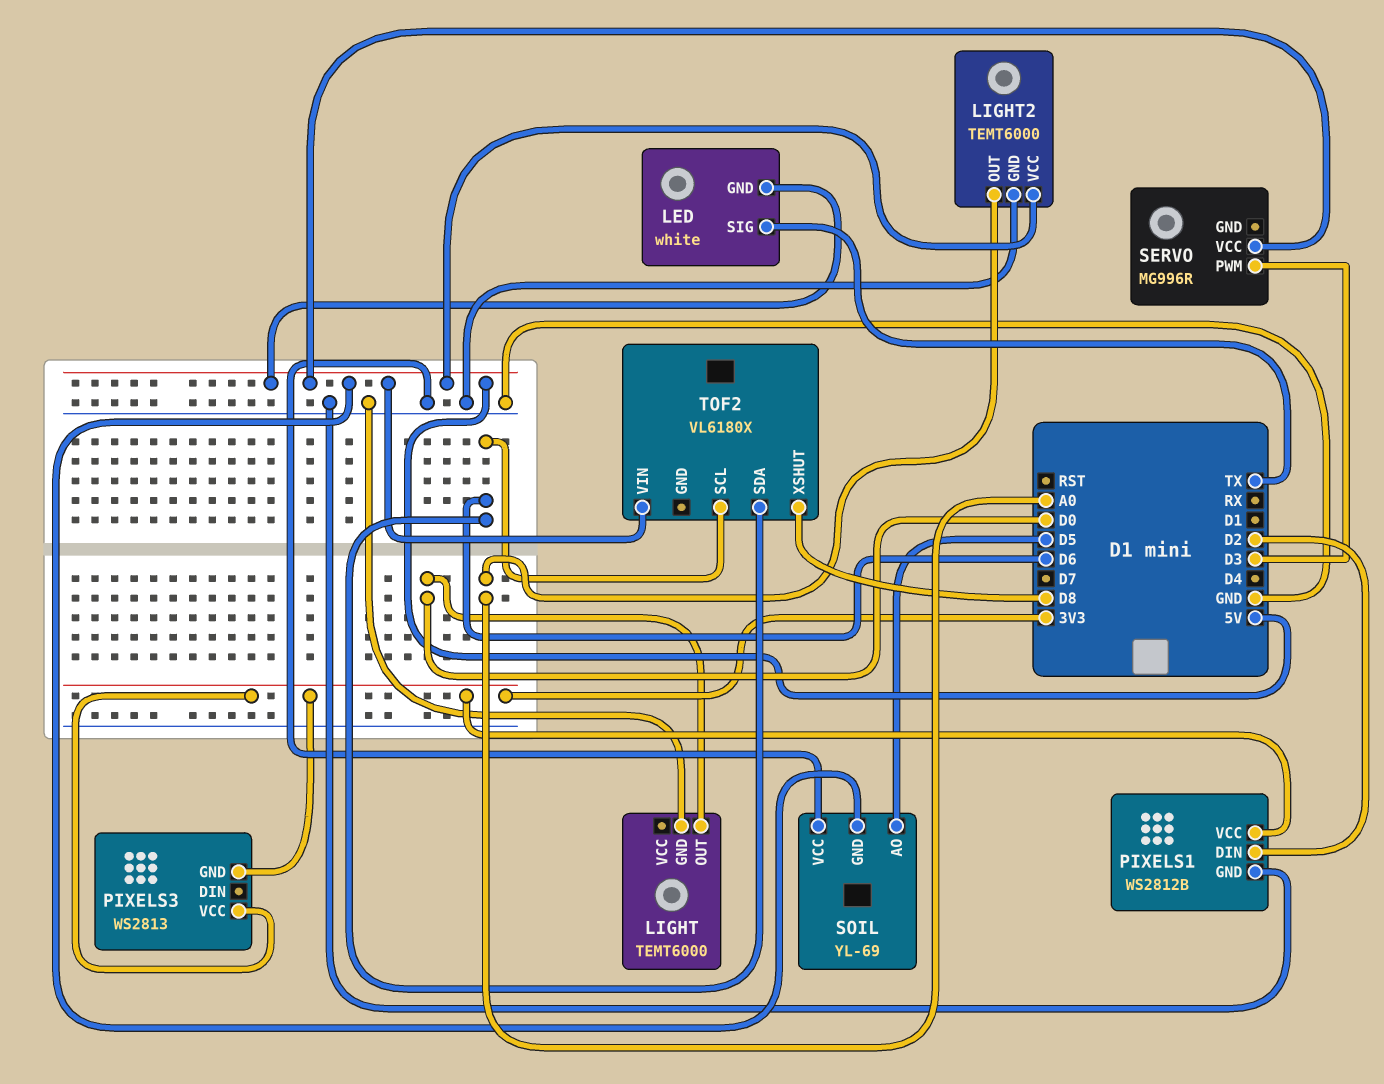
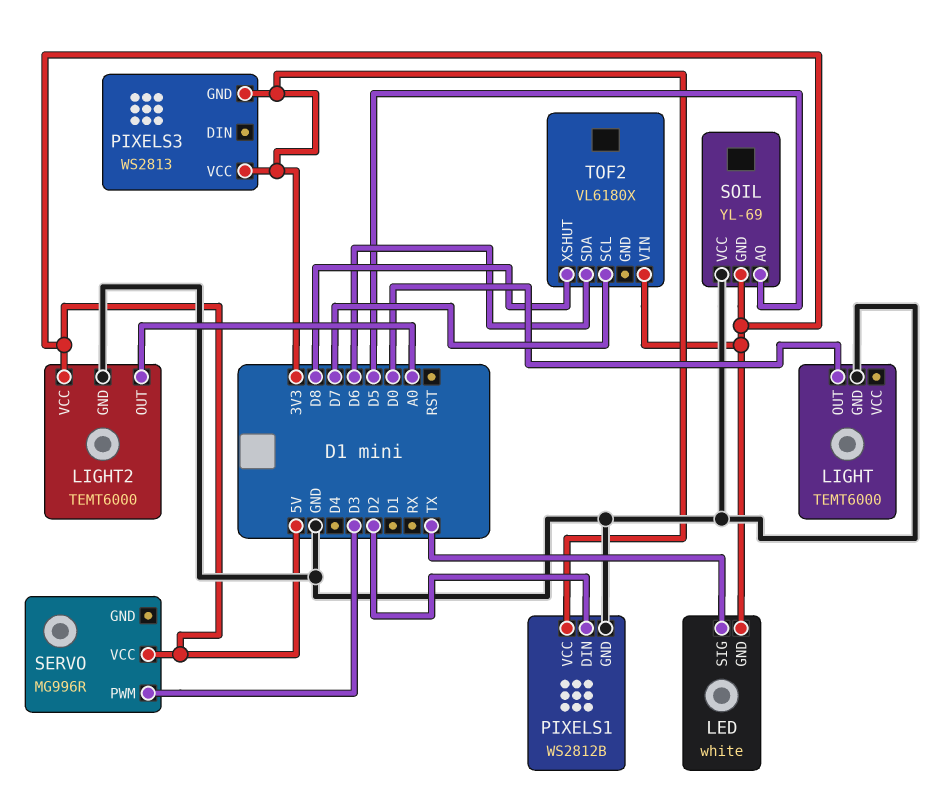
TOF2 pin SCL: D6 -> D7

